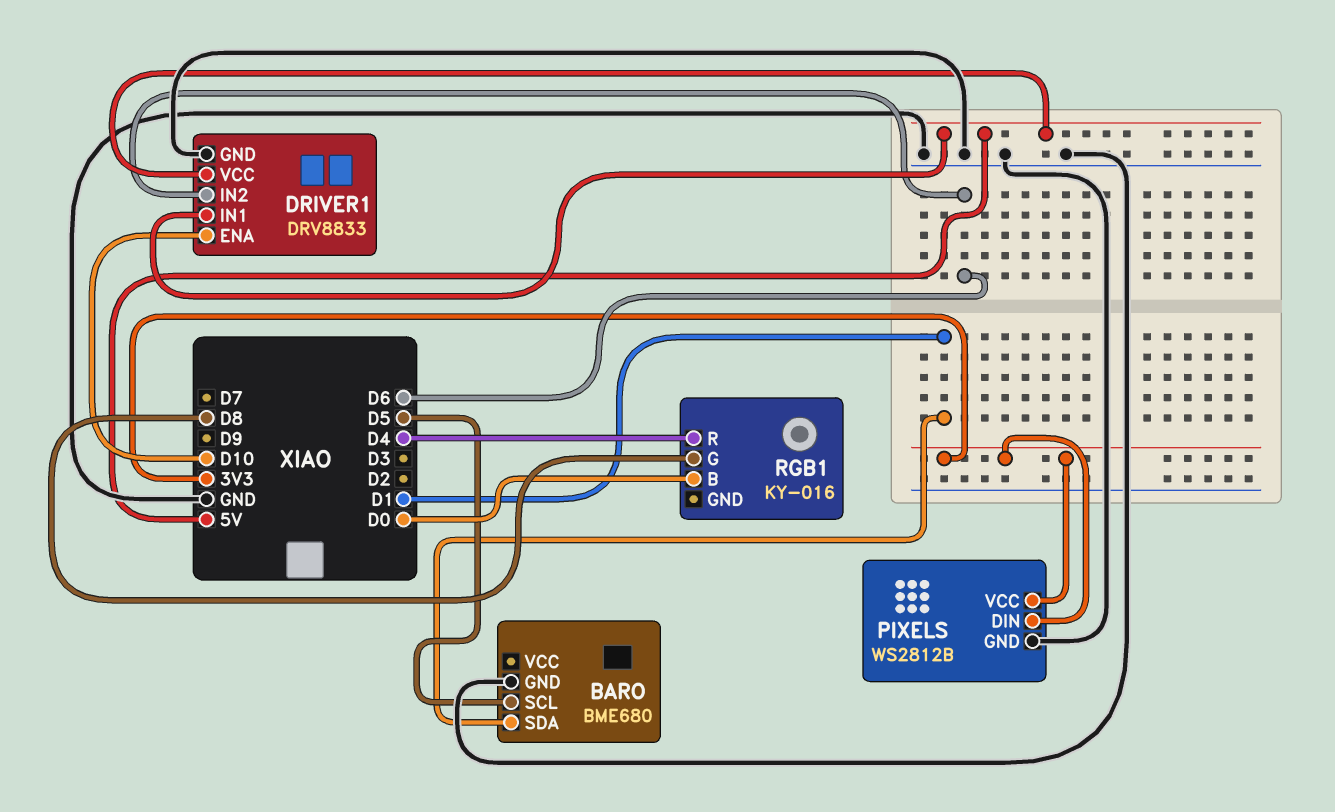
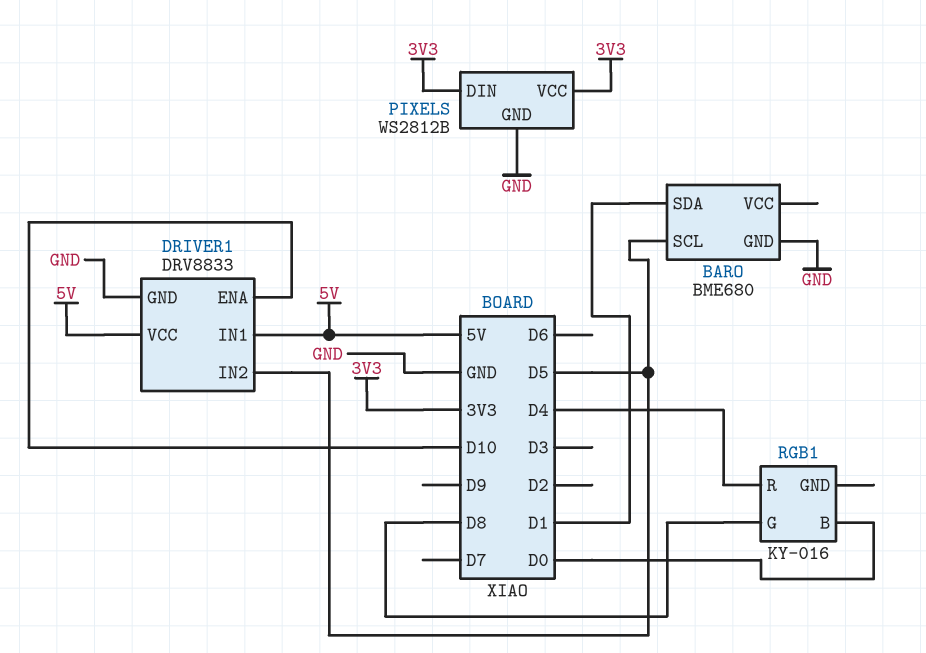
DRIVER1 pin IN2: D6 -> D5

